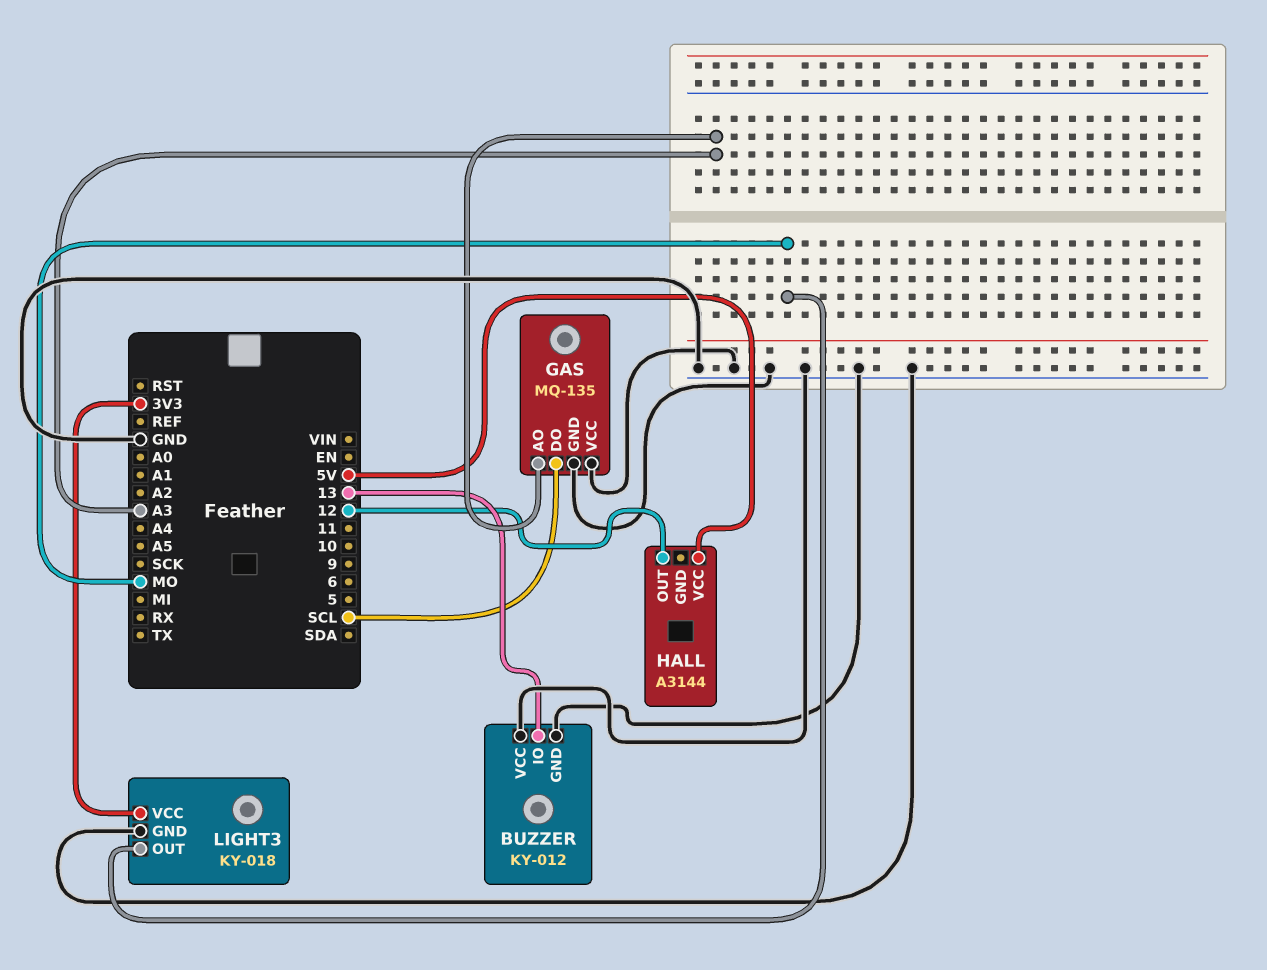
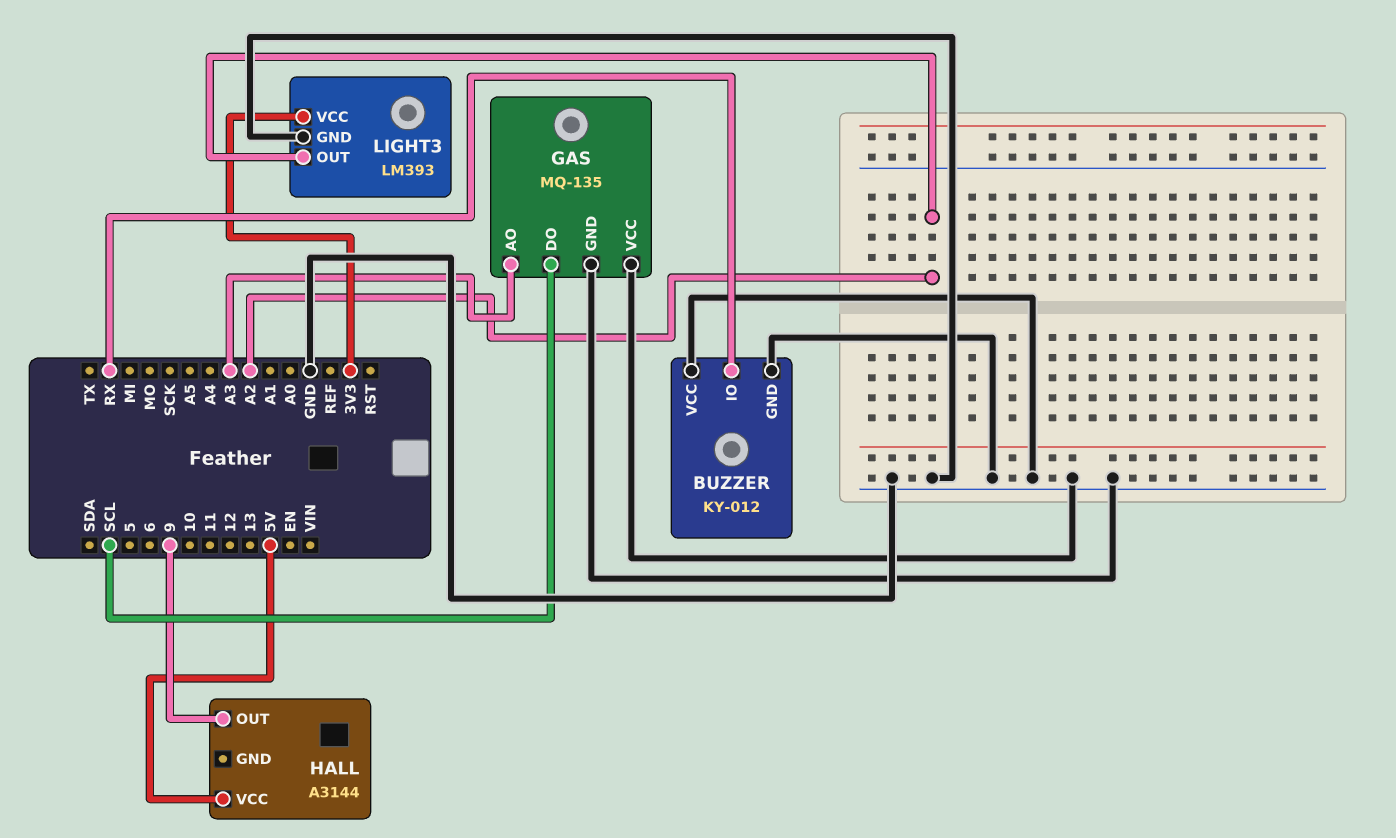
BUZZER pin IO: 13 -> RX
HALL pin OUT: 12 -> 9
LIGHT3: KY-018 -> LM393
LIGHT3 pin OUT: MO -> A2

